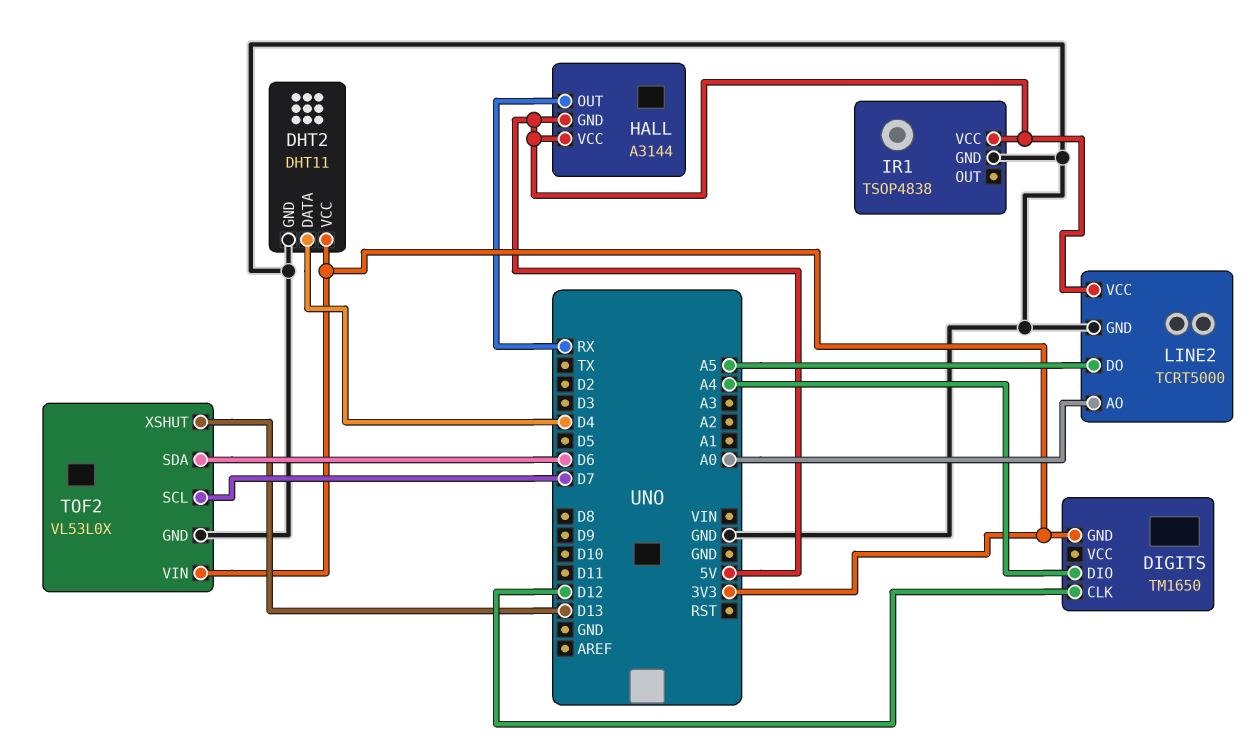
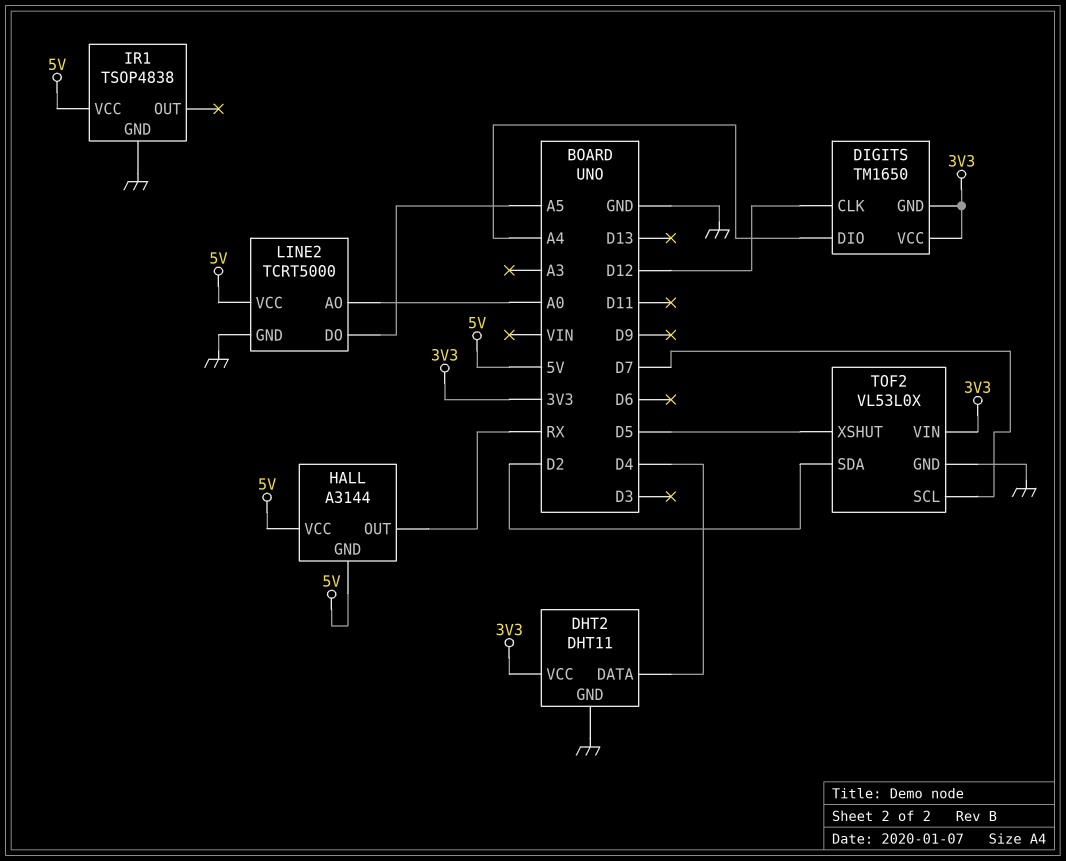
DIGITS pin VCC: none -> 3V3
TOF2 pin SDA: D6 -> D2
TOF2 pin XSHUT: D13 -> D5

